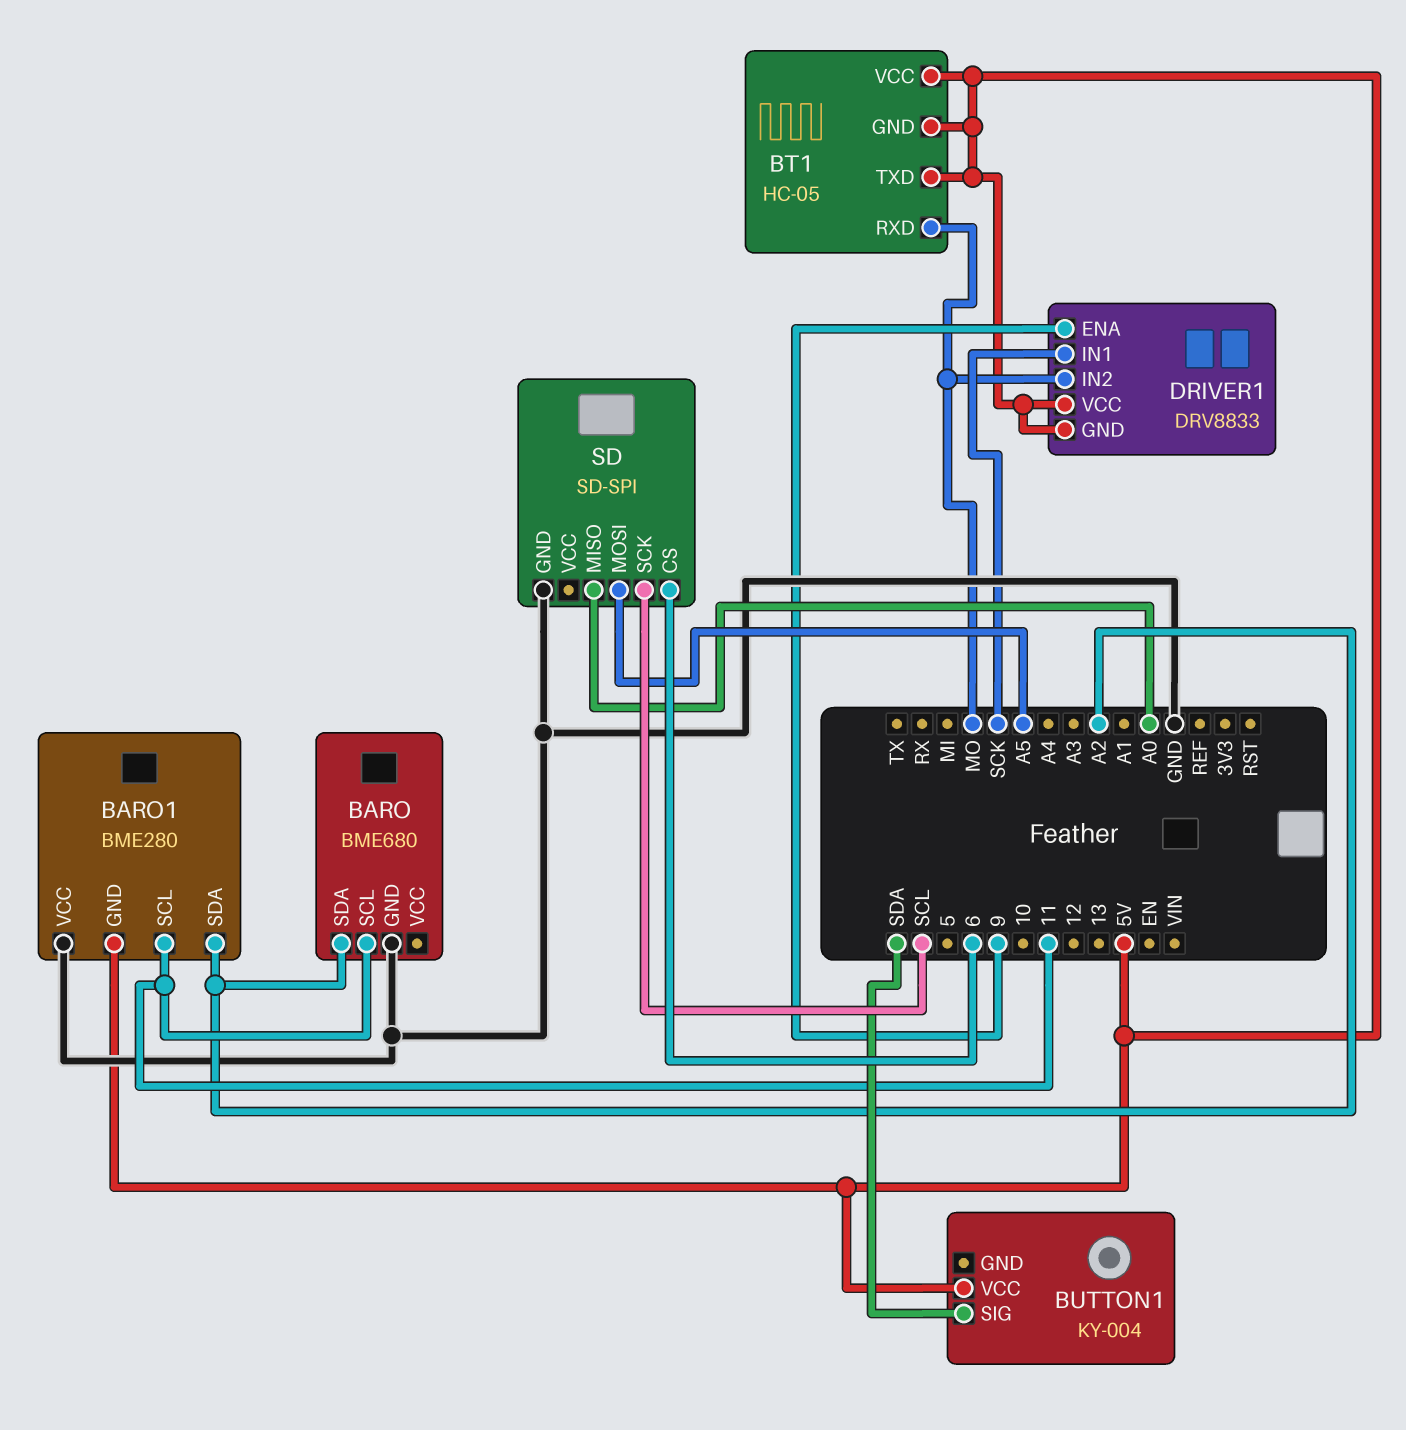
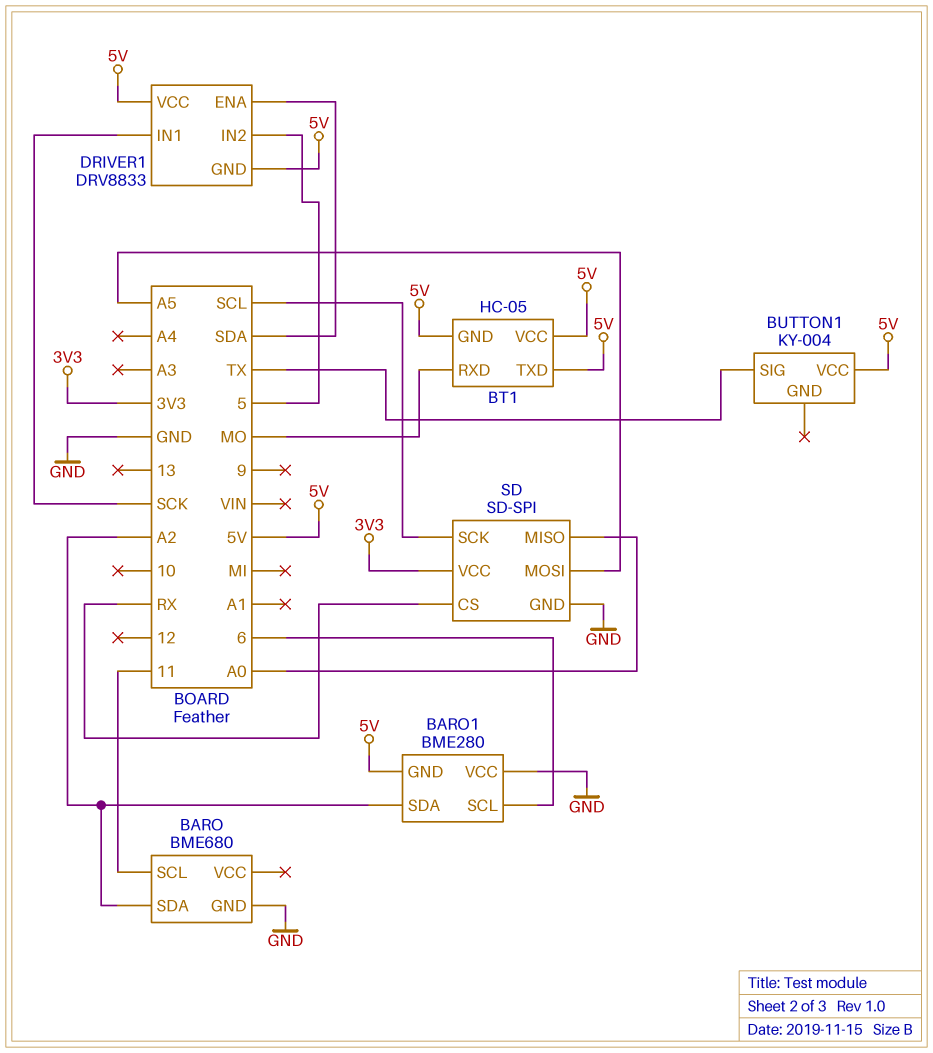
BARO1 pin SCL: 11 -> 6
BUTTON1 pin SIG: SDA -> TX
DRIVER1 pin ENA: 9 -> SDA
DRIVER1 pin IN2: MO -> 5
SD pin CS: 6 -> RX
SD pin VCC: none -> 3V3

